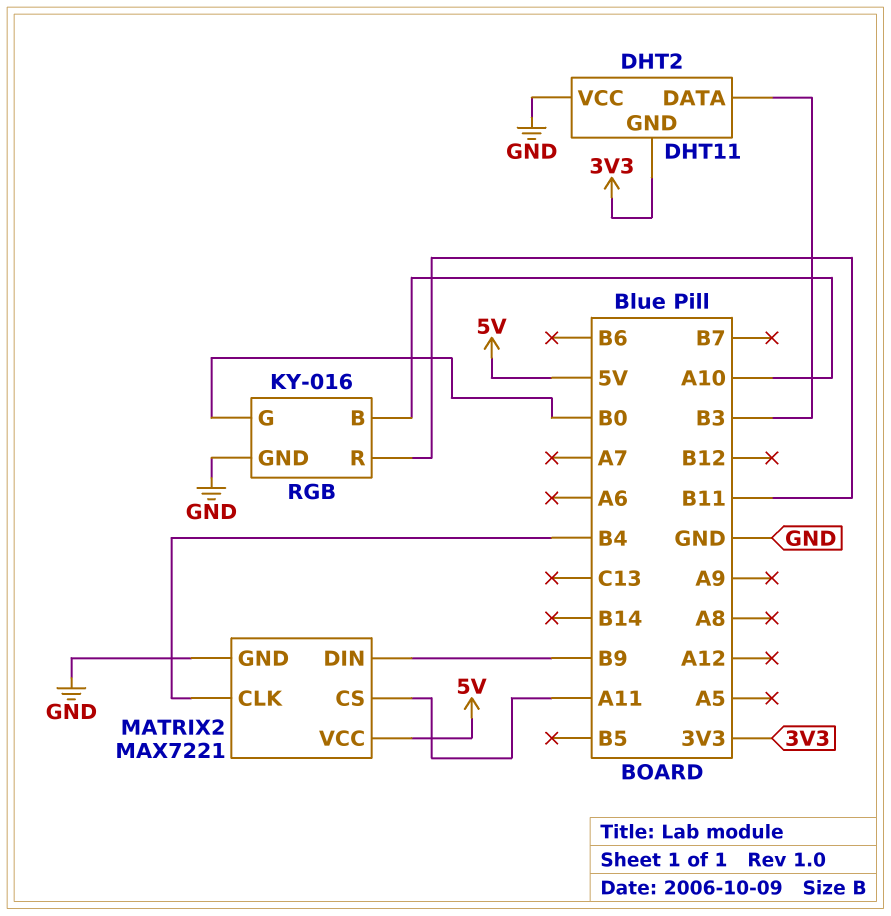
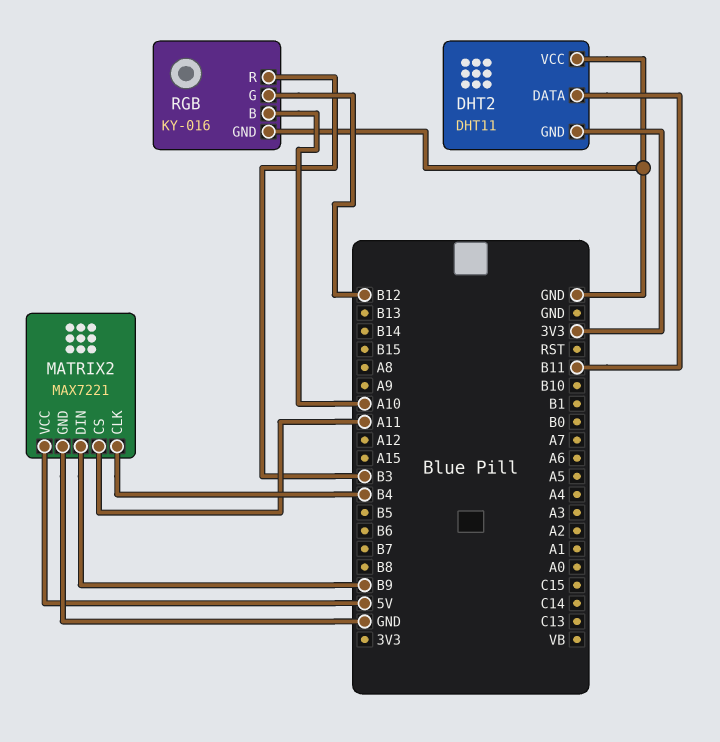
DHT2 pin DATA: B3 -> B11
RGB pin G: B0 -> B12
RGB pin R: B11 -> B3

